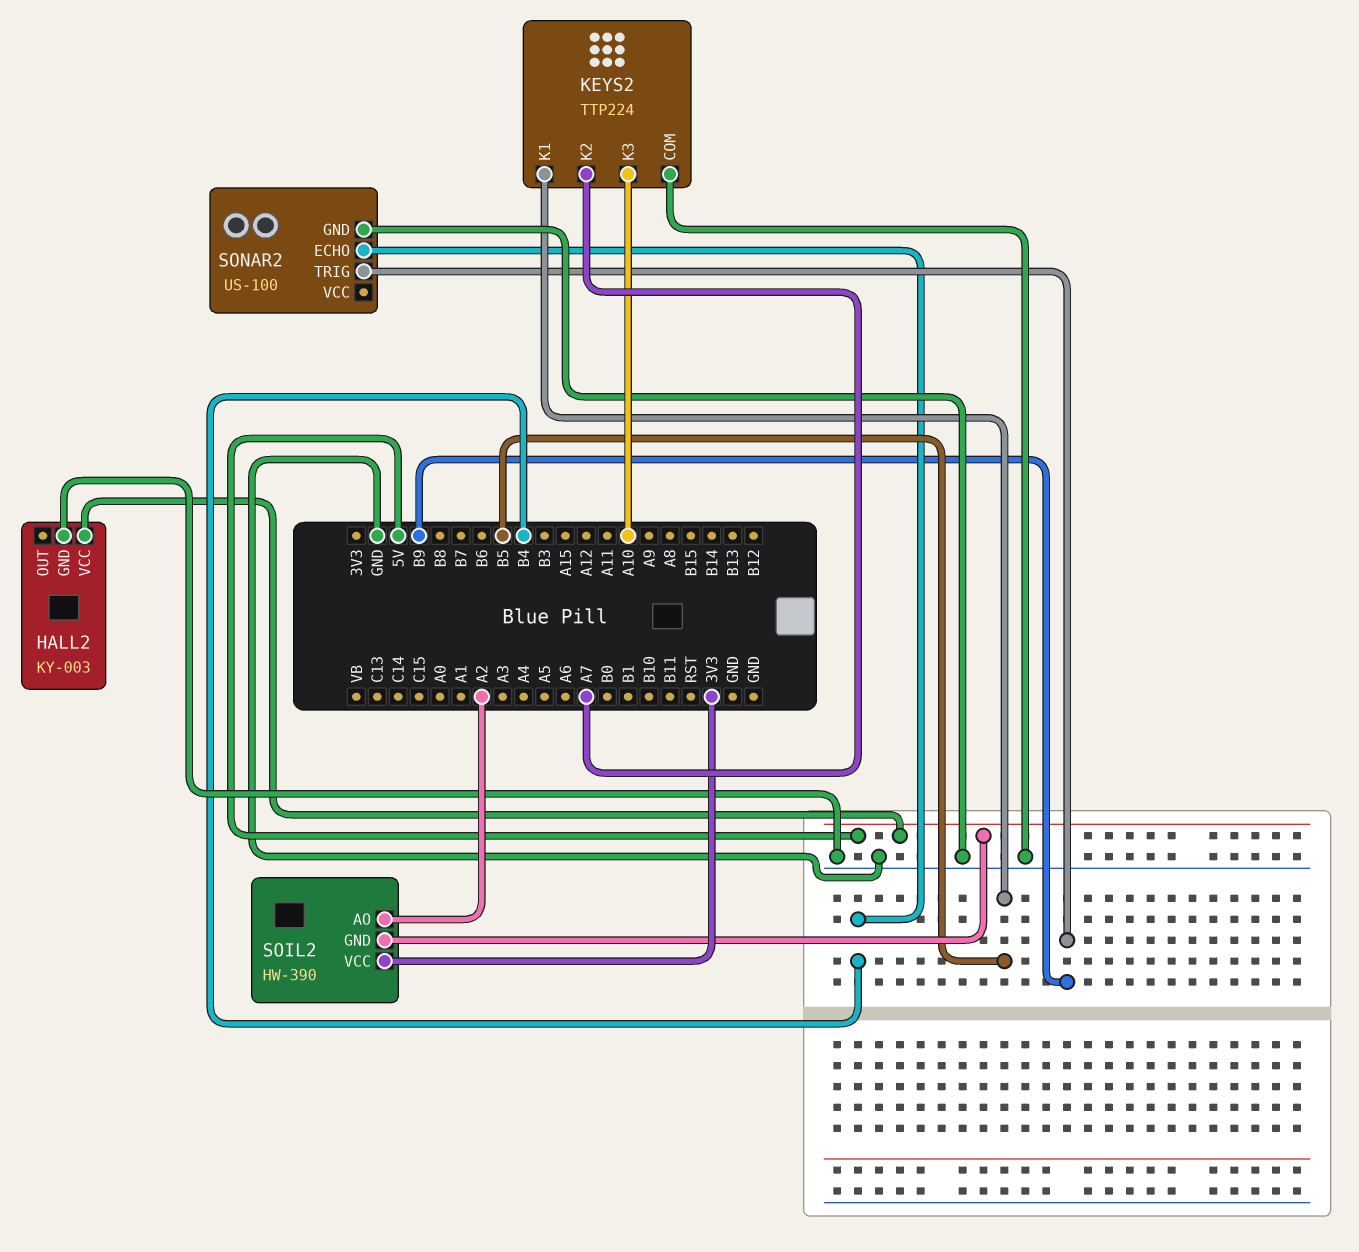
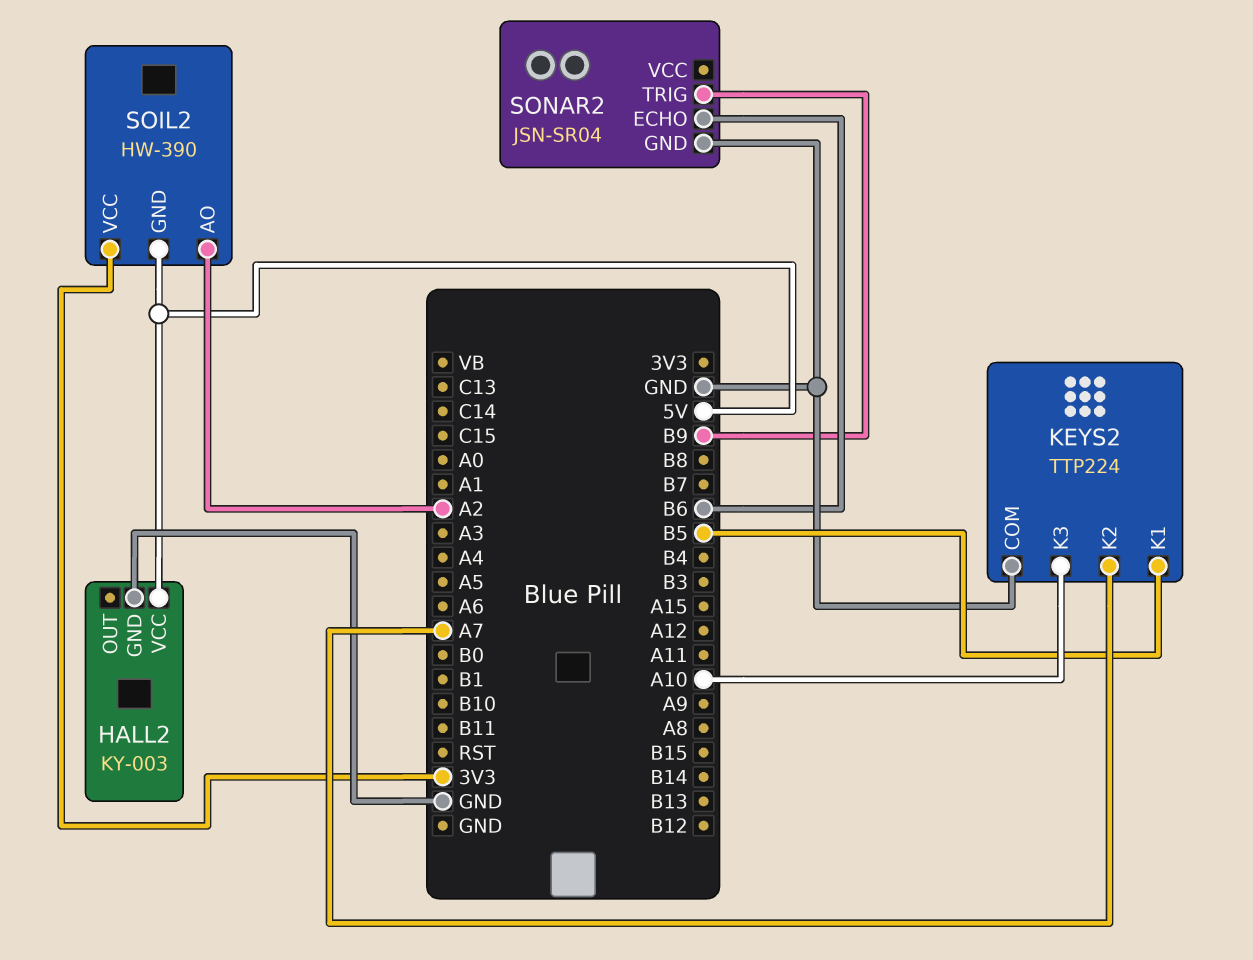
SONAR2: US-100 -> JSN-SR04
SONAR2 pin ECHO: B4 -> B6

